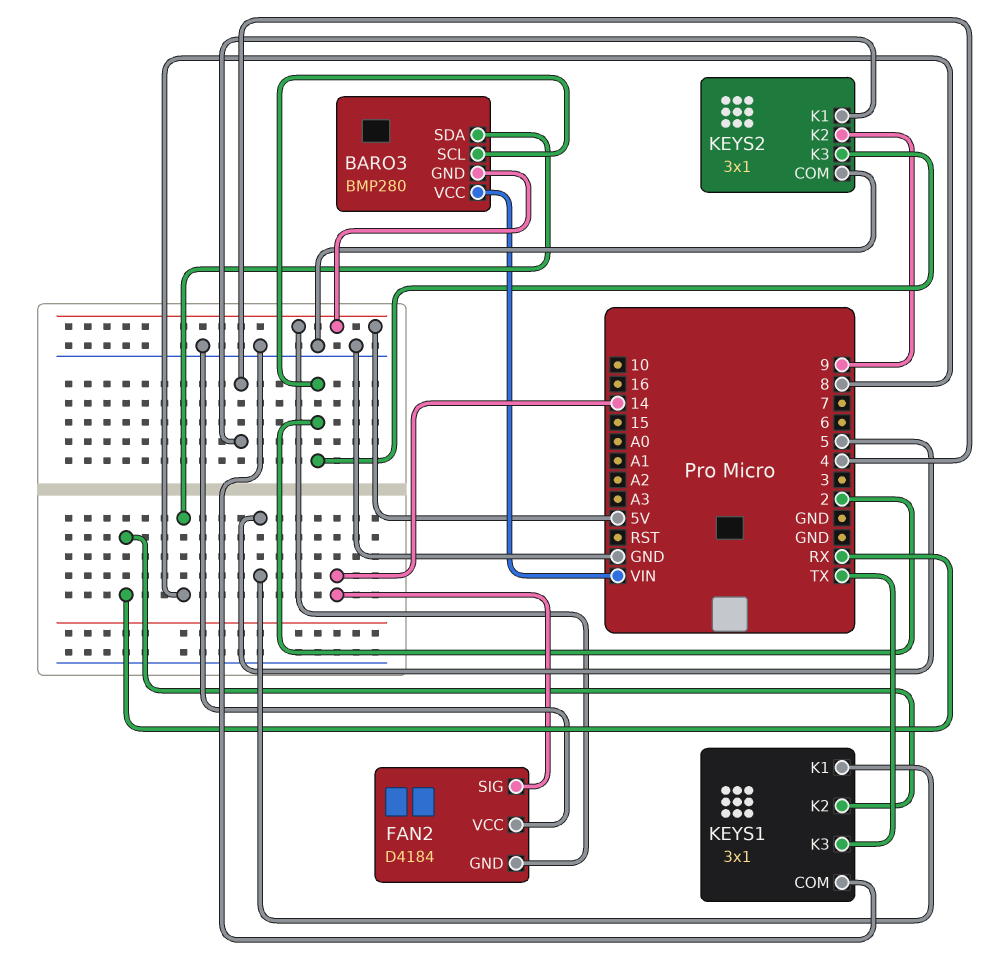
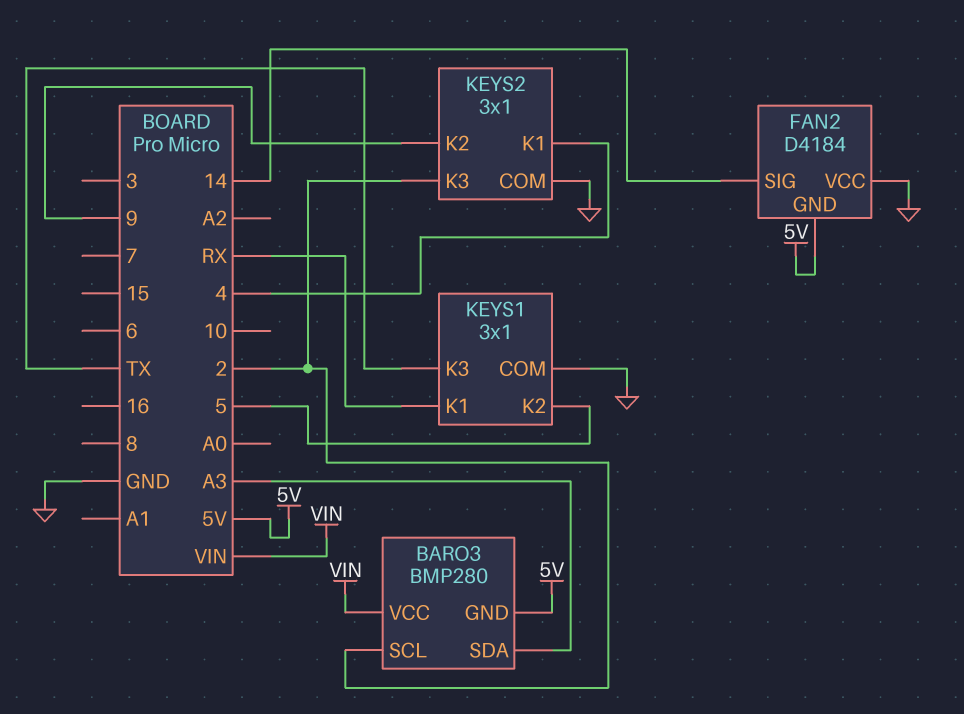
BARO3 pin SDA: 8 -> A3
KEYS1 pin K1: 5 -> RX
KEYS1 pin K2: RX -> 5

